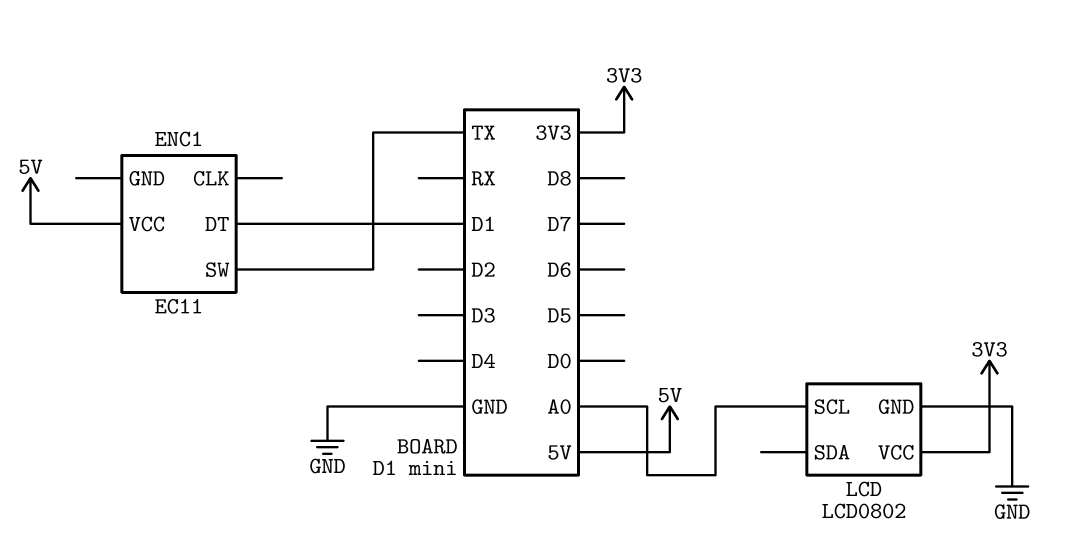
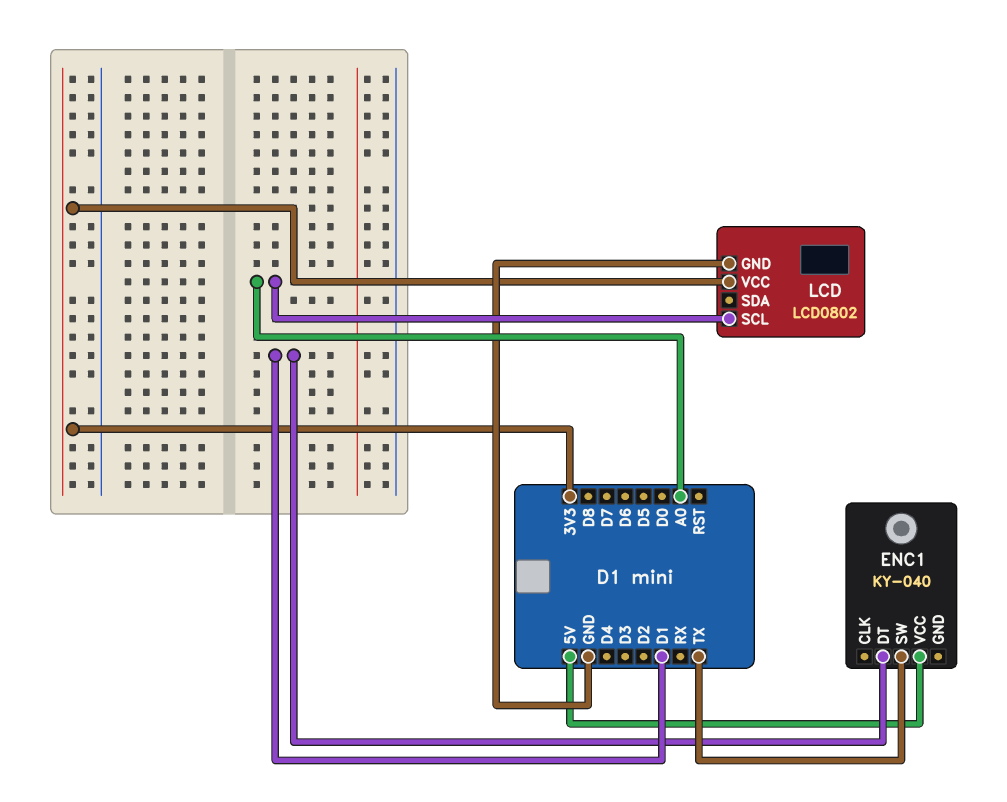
ENC1: EC11 -> KY-040

